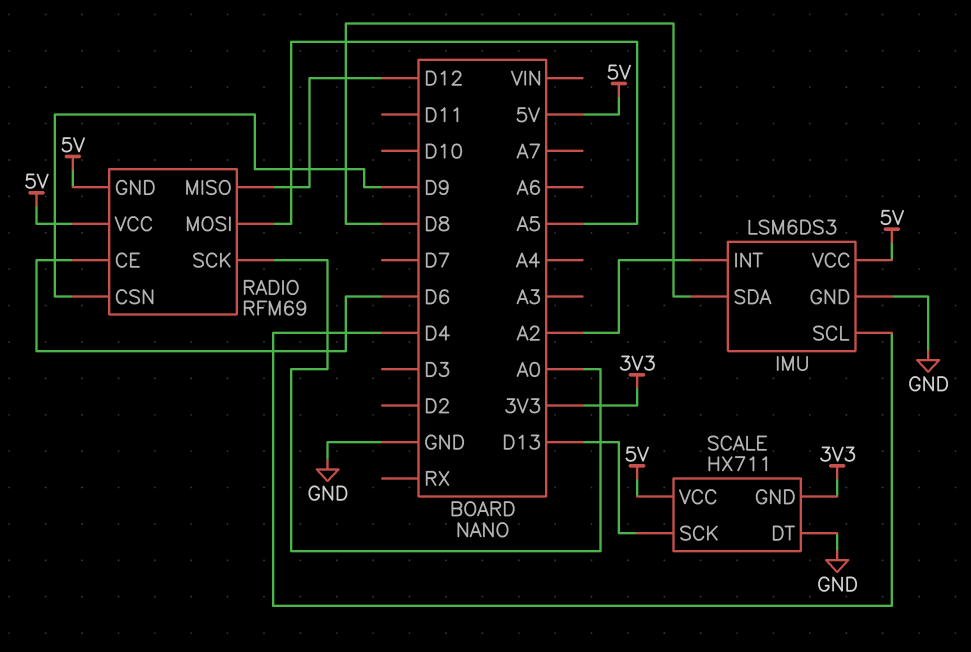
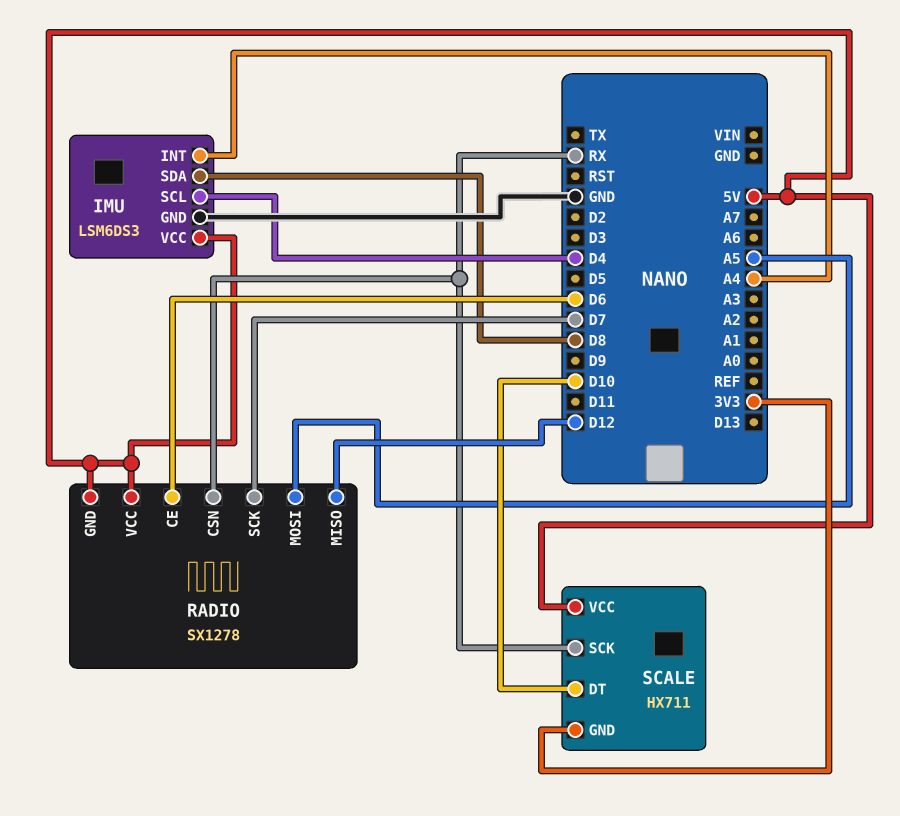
IMU pin INT: A2 -> A4
RADIO: RFM69 -> SX1278
RADIO pin CSN: D9 -> RX
RADIO pin SCK: A0 -> D7
SCALE pin DT: GND -> D10
SCALE pin SCK: D13 -> RX

